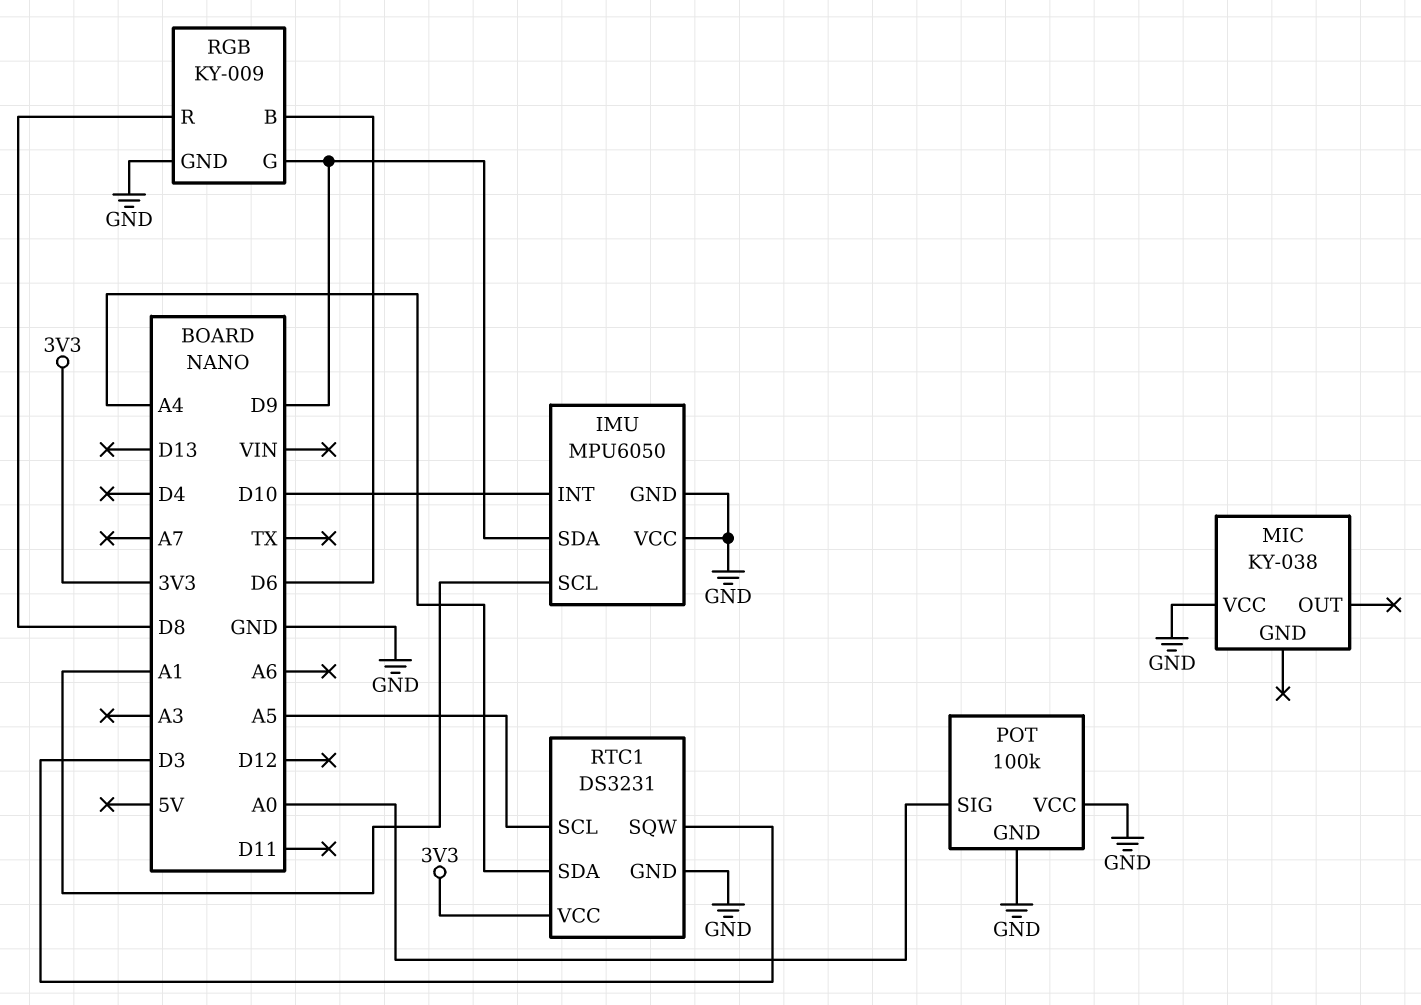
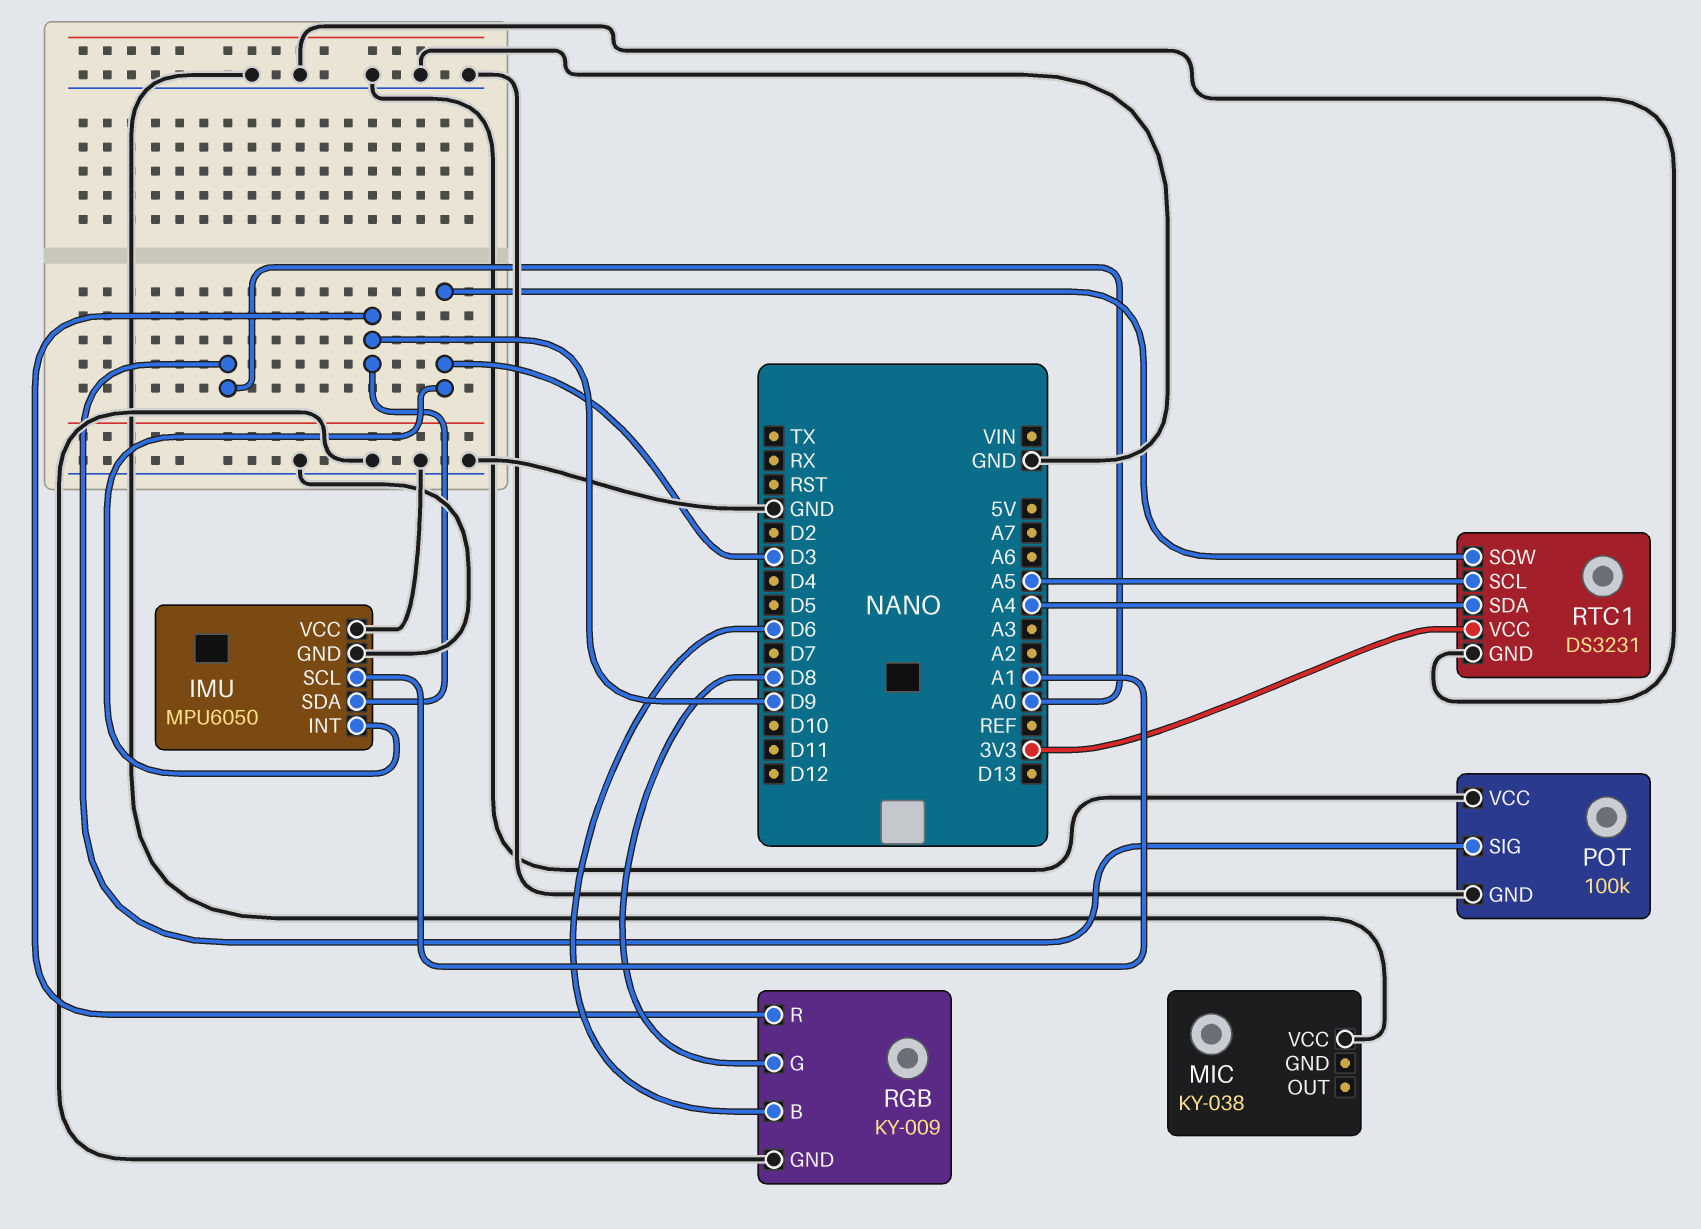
IMU pin INT: D10 -> D3
RGB pin G: D9 -> D8
RGB pin R: D8 -> D9

